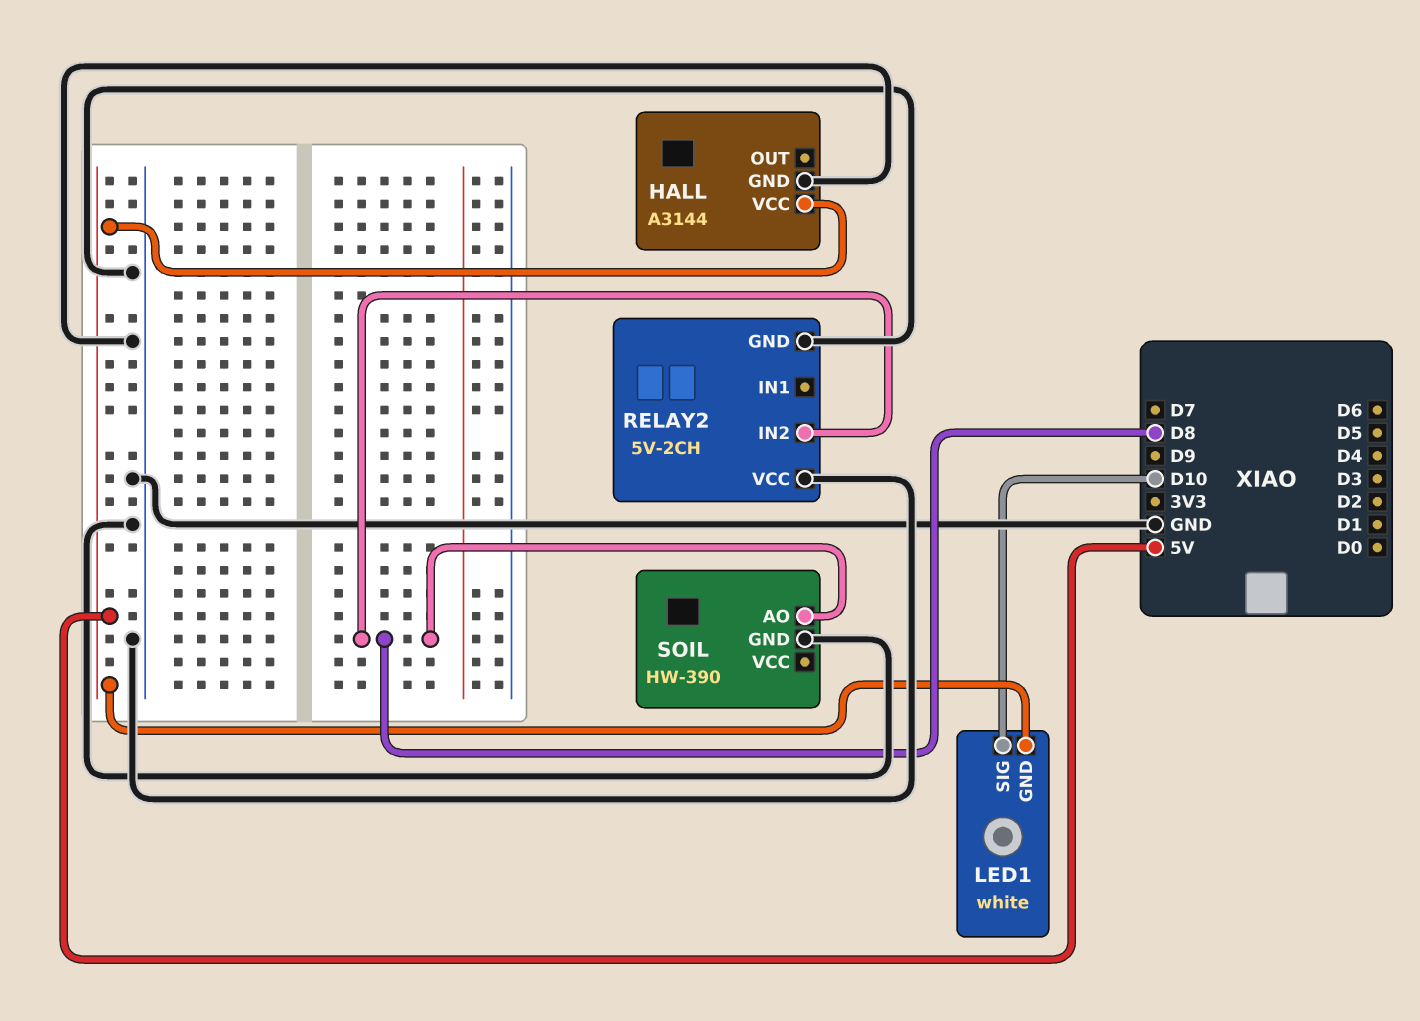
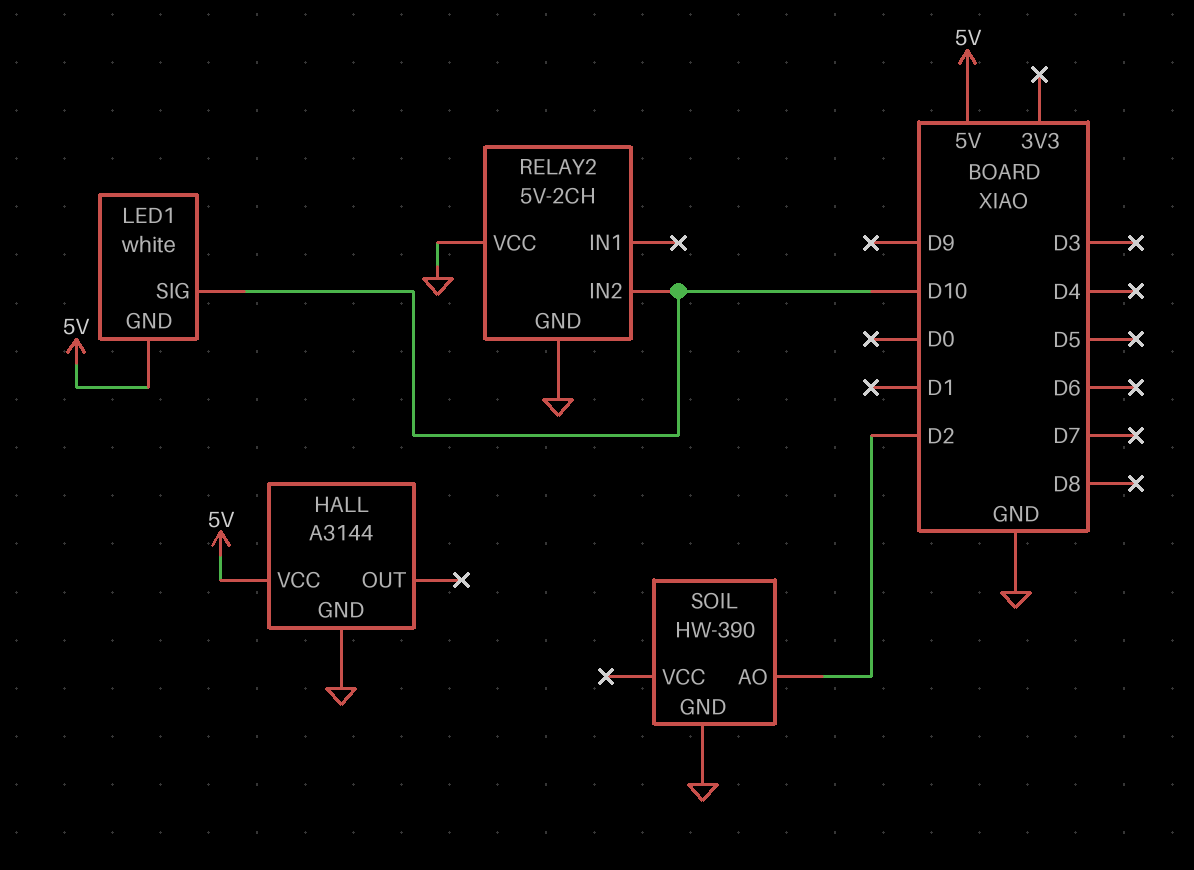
RELAY2 pin IN2: D8 -> D10
SOIL pin AO: D8 -> D2

